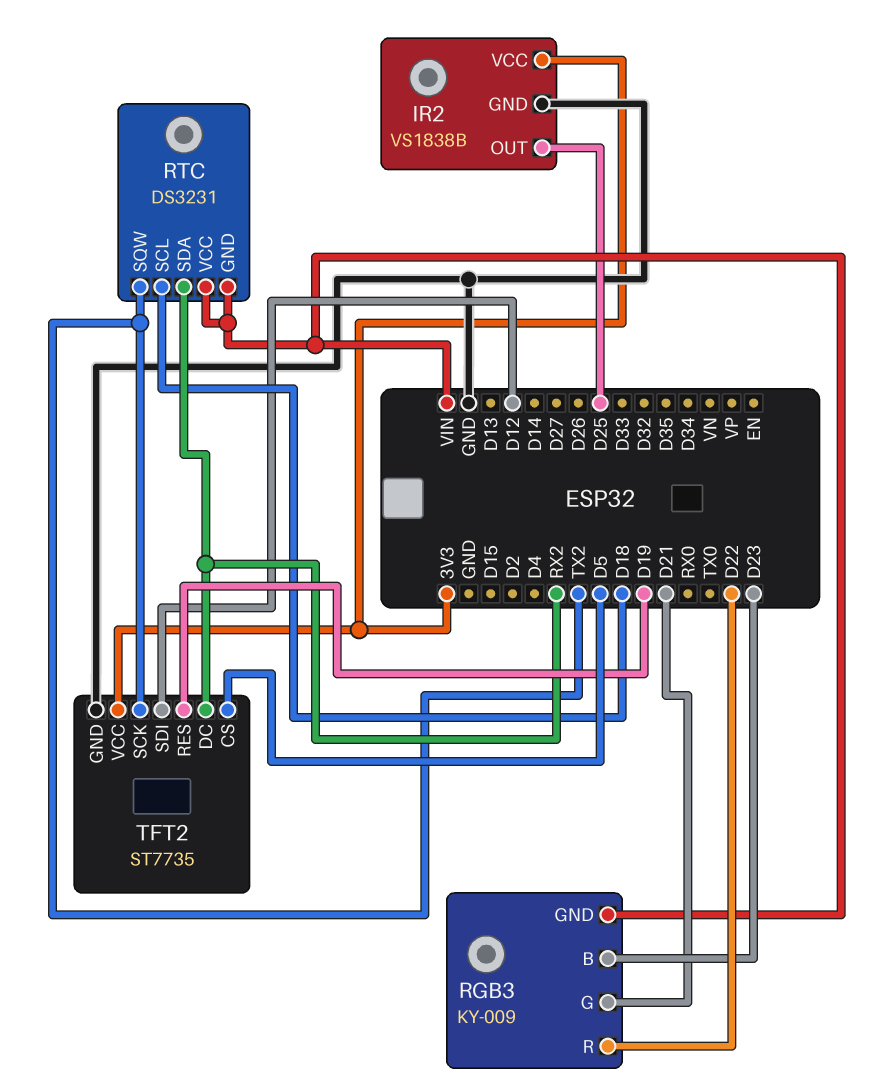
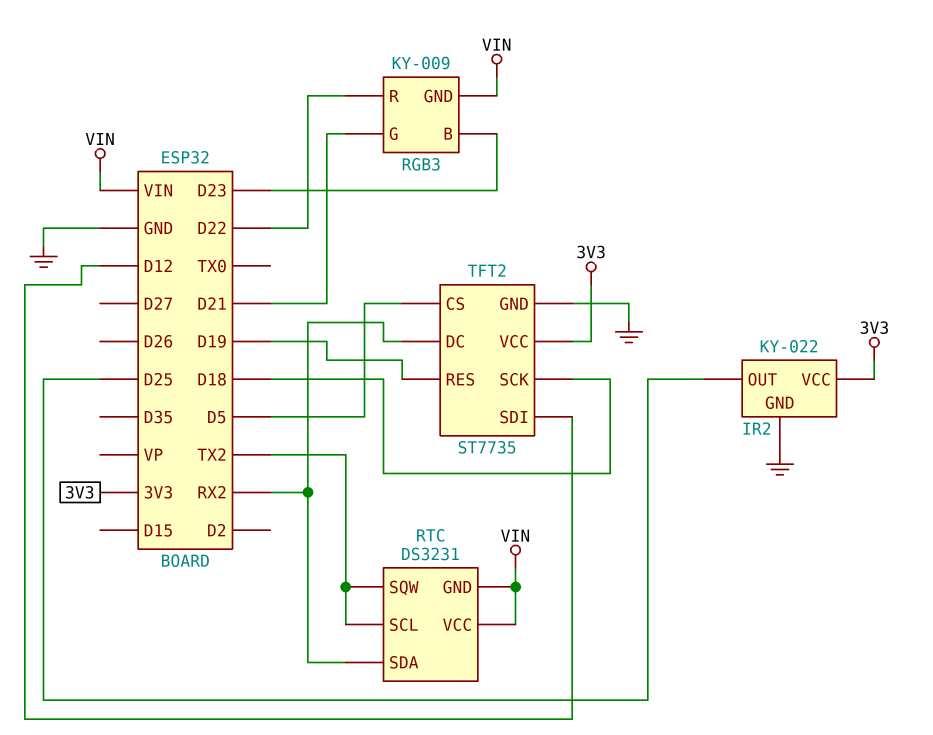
IR2: VS1838B -> KY-022
RTC pin SCL: D18 -> TX2
TFT2 pin SCK: TX2 -> D18

